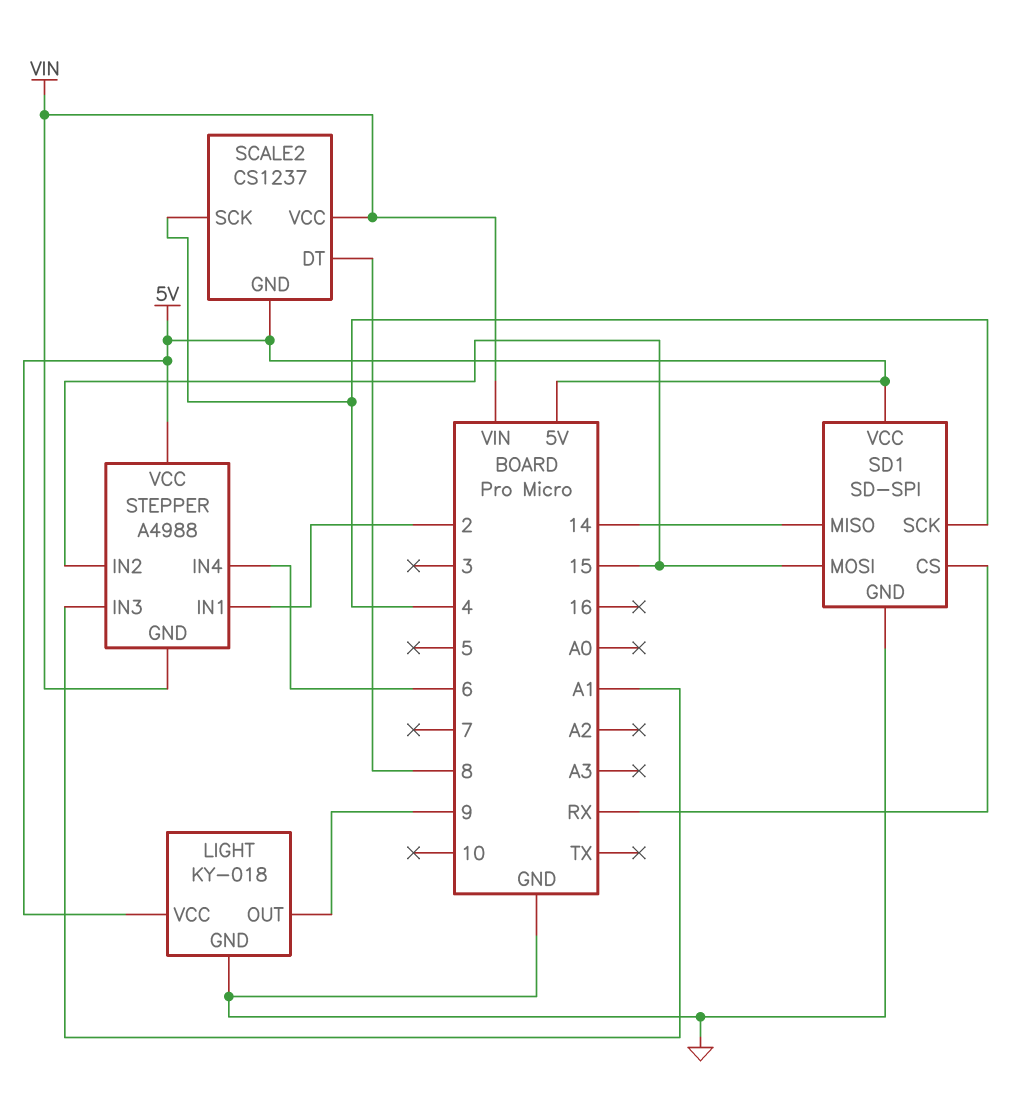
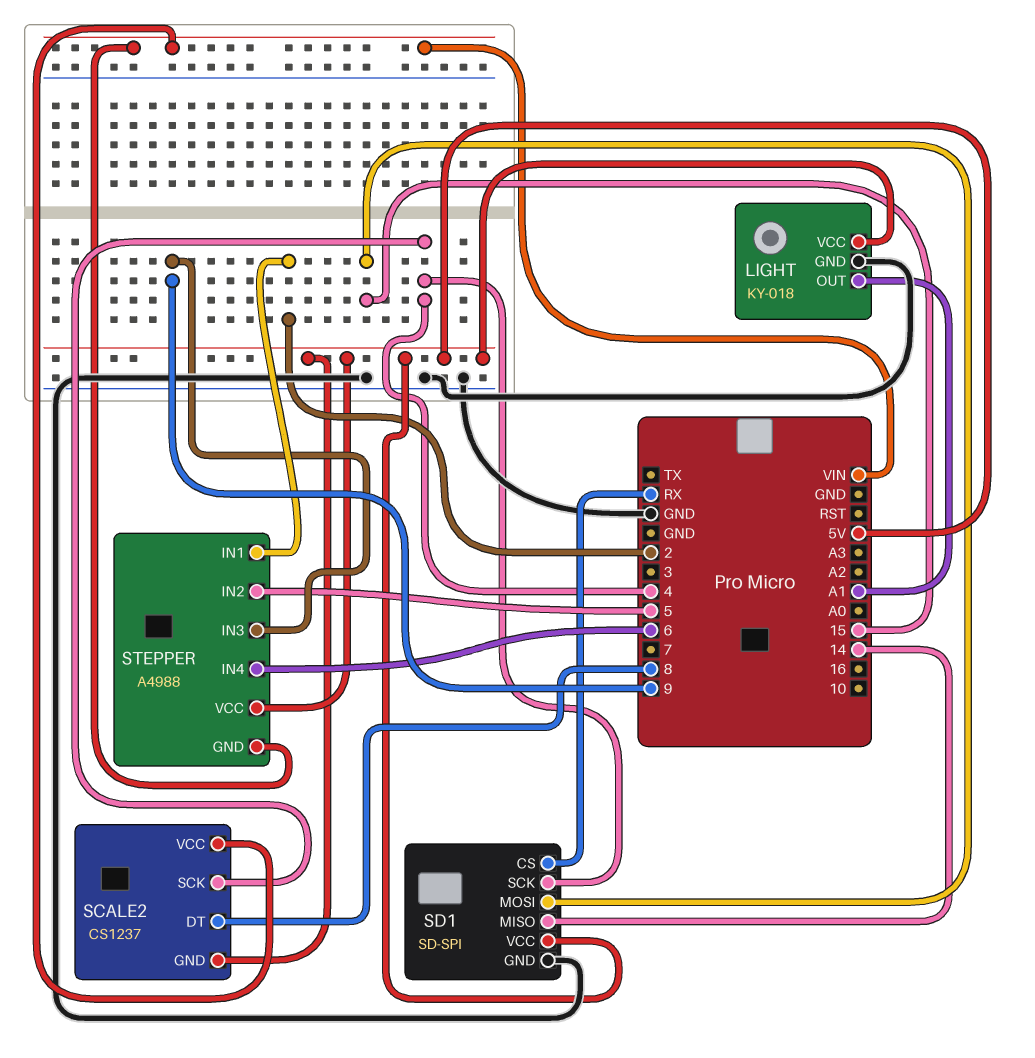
LIGHT pin OUT: 9 -> A1
STEPPER pin IN2: 15 -> 5
STEPPER pin IN3: A1 -> 9

